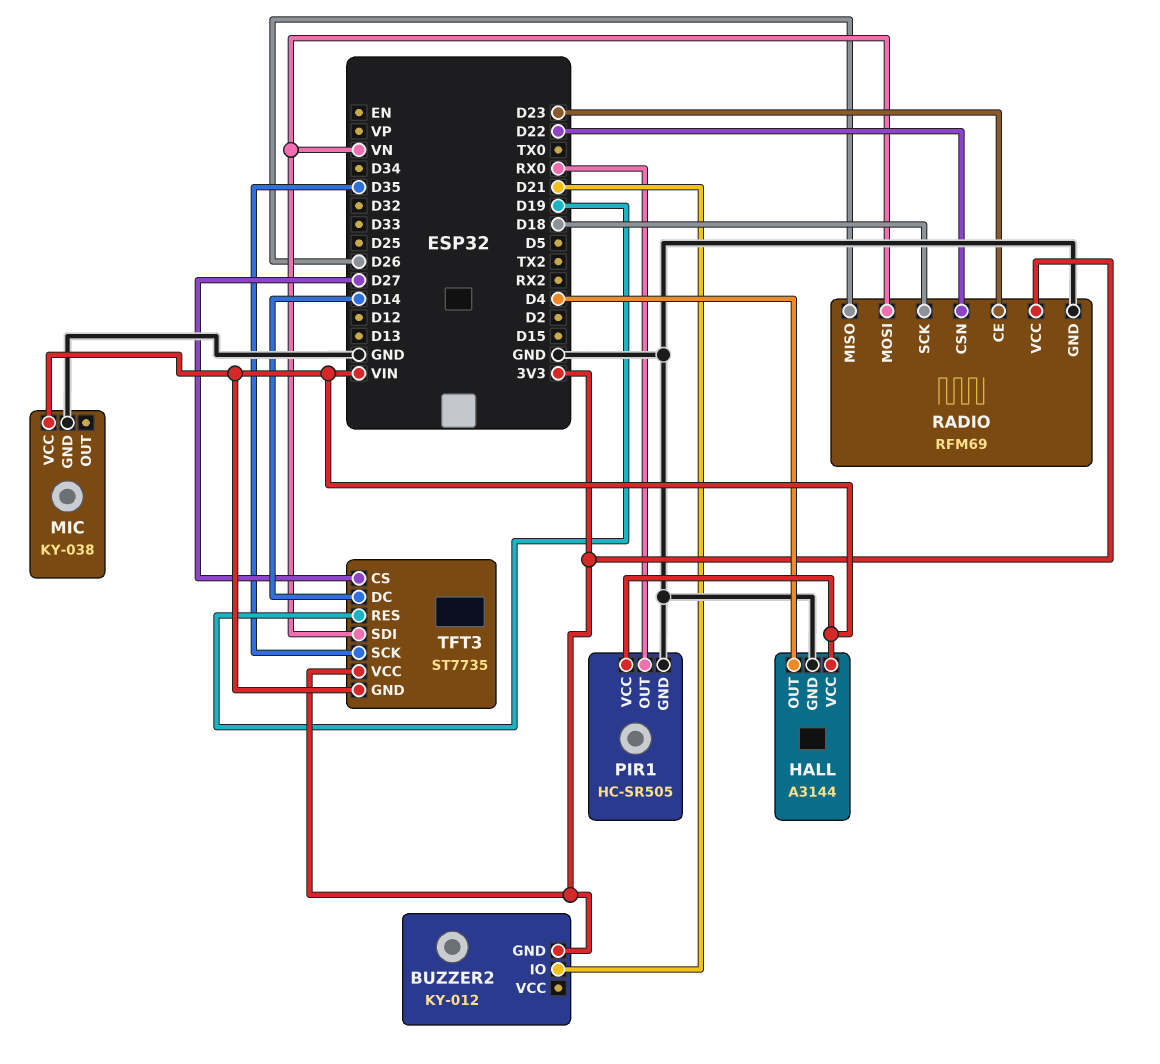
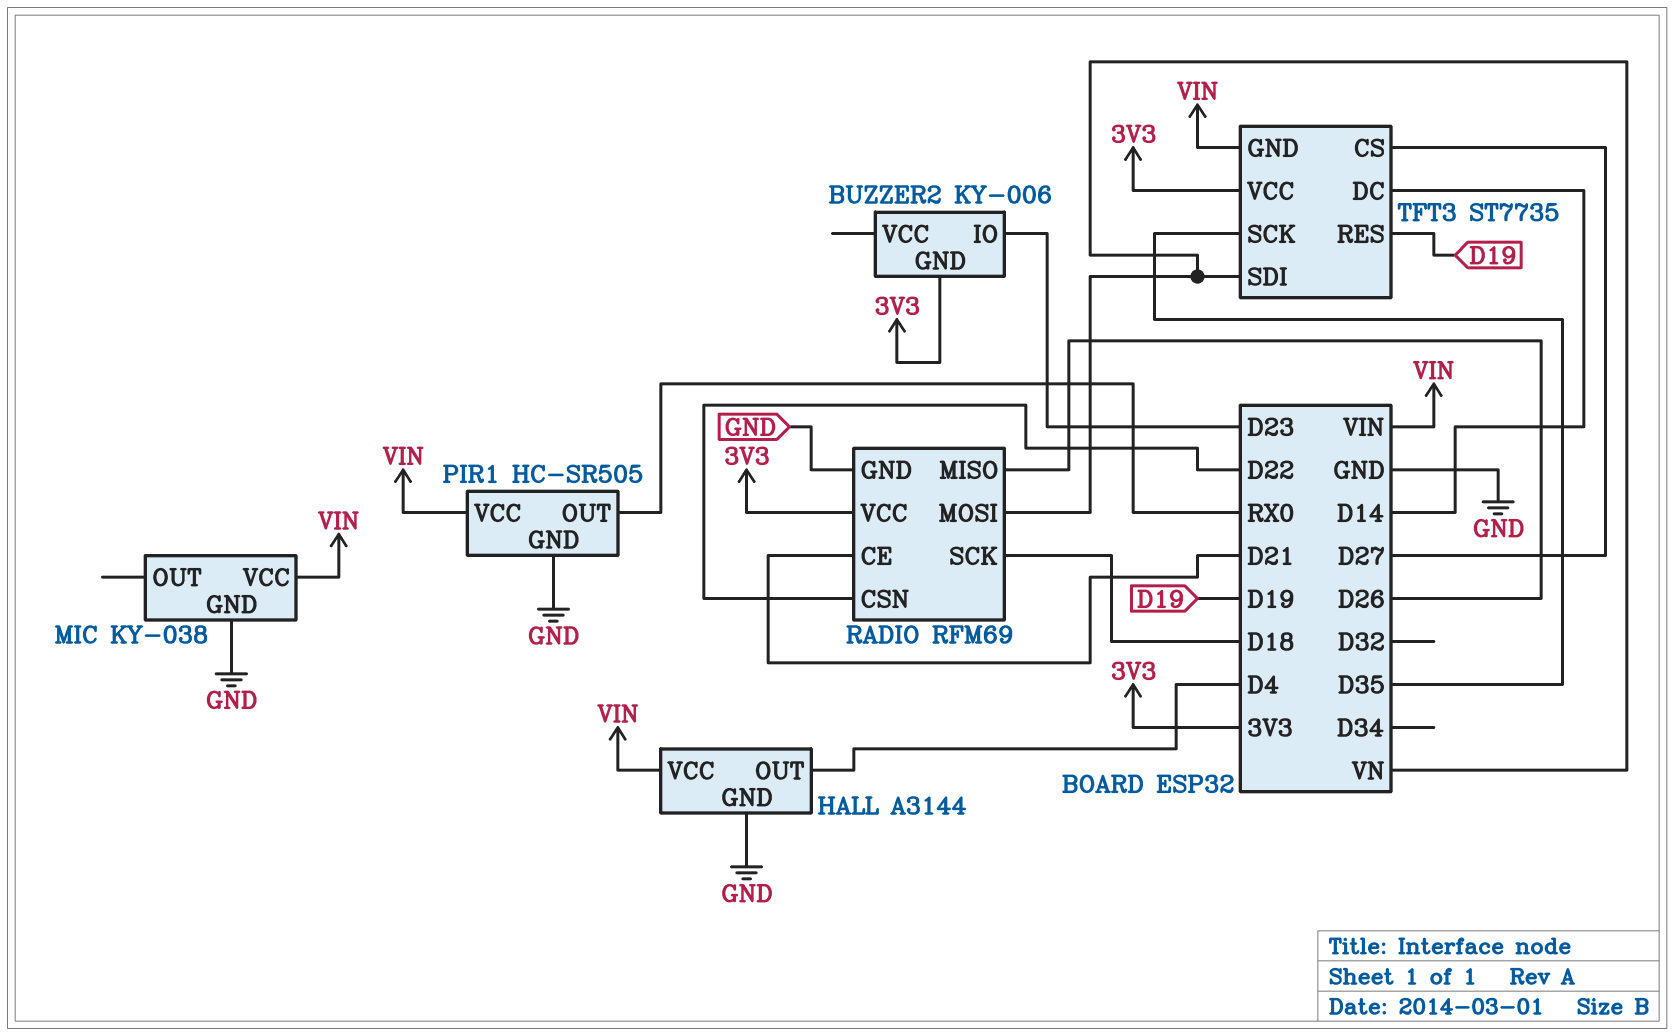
BUZZER2: KY-012 -> KY-006
BUZZER2 pin IO: D21 -> D23
RADIO pin CE: D23 -> D21

